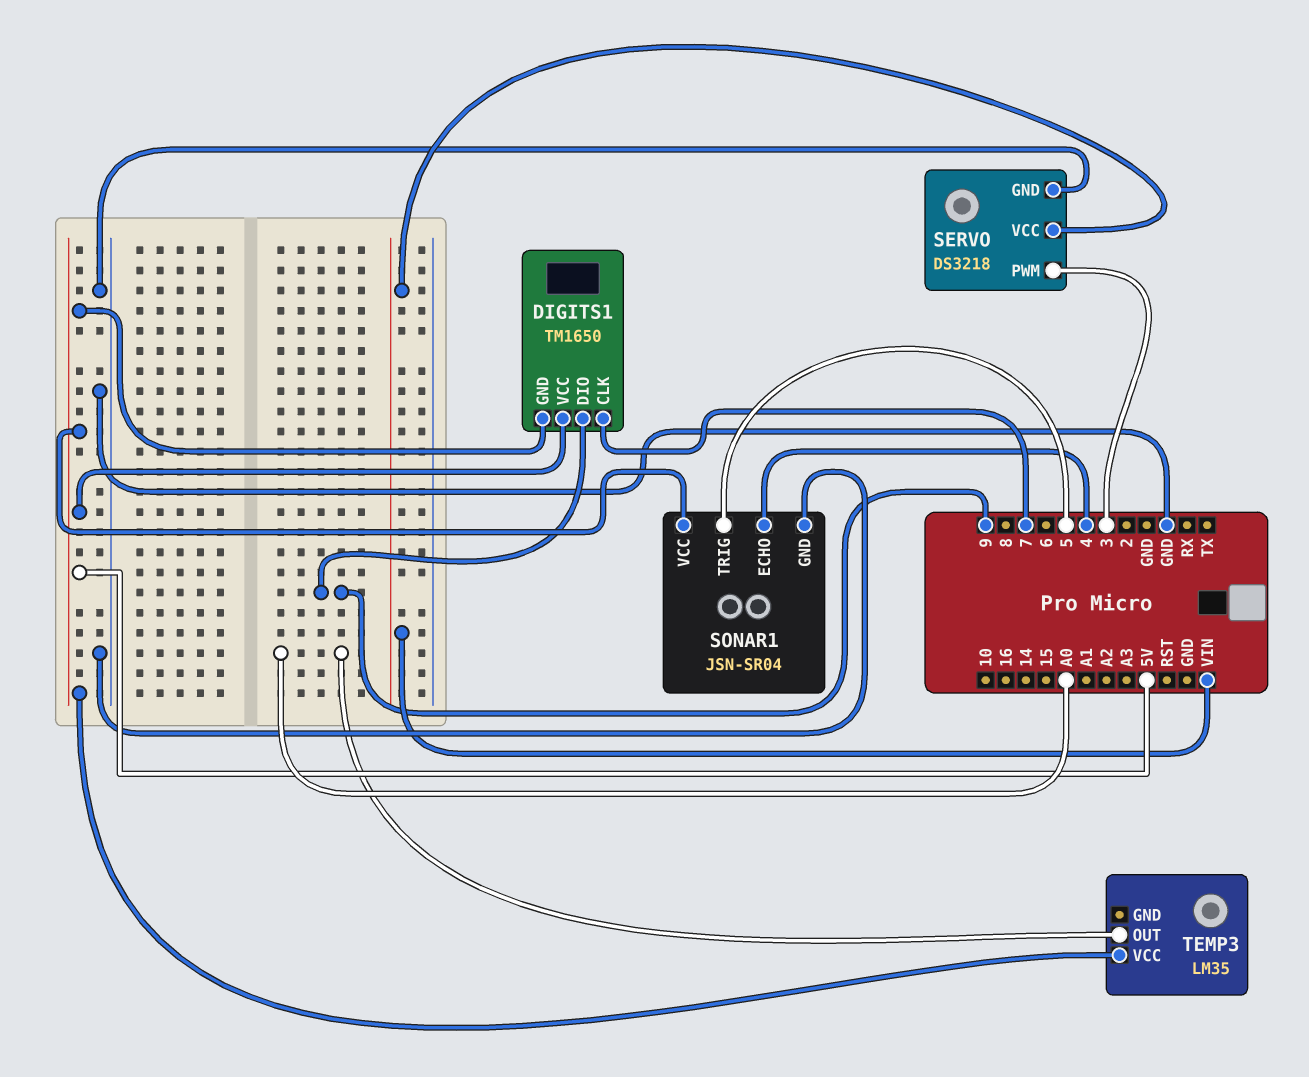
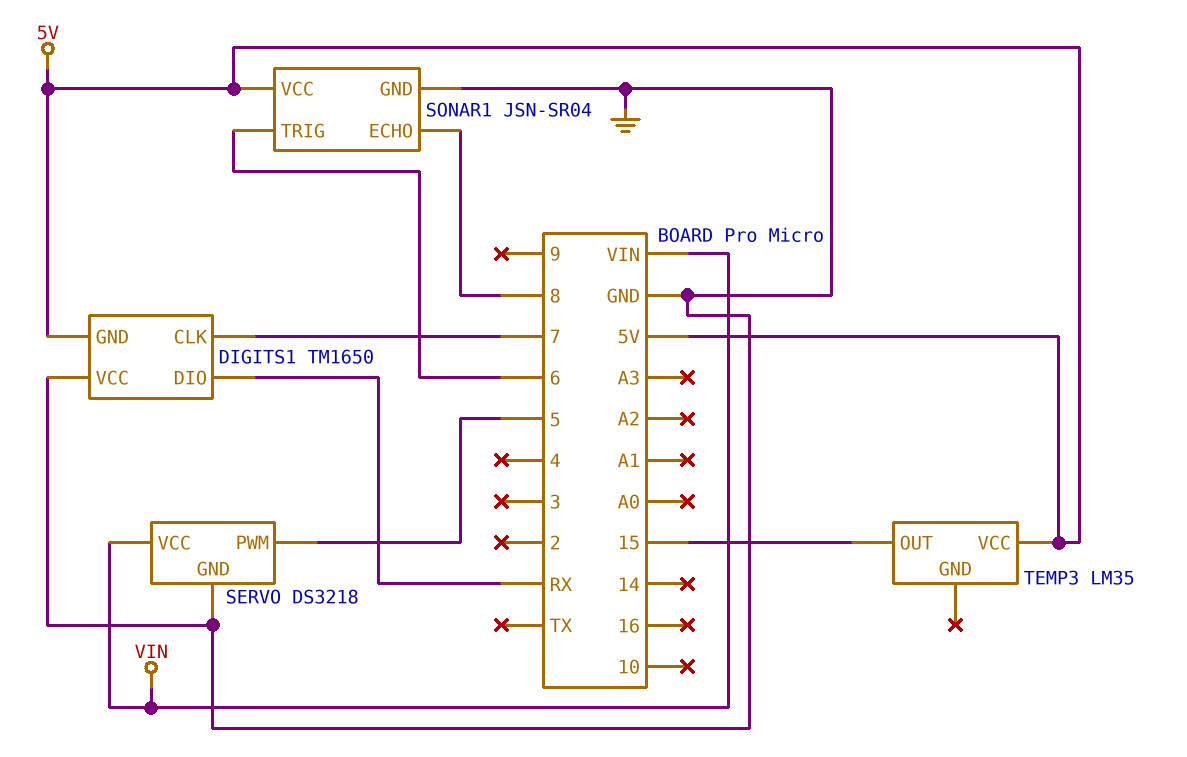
DIGITS1 pin DIO: 9 -> RX
DIGITS1 pin VCC: 5V -> GND
SERVO pin PWM: 3 -> 5
SONAR1 pin ECHO: 4 -> 8
SONAR1 pin TRIG: 5 -> 6
TEMP3 pin OUT: A0 -> 15

